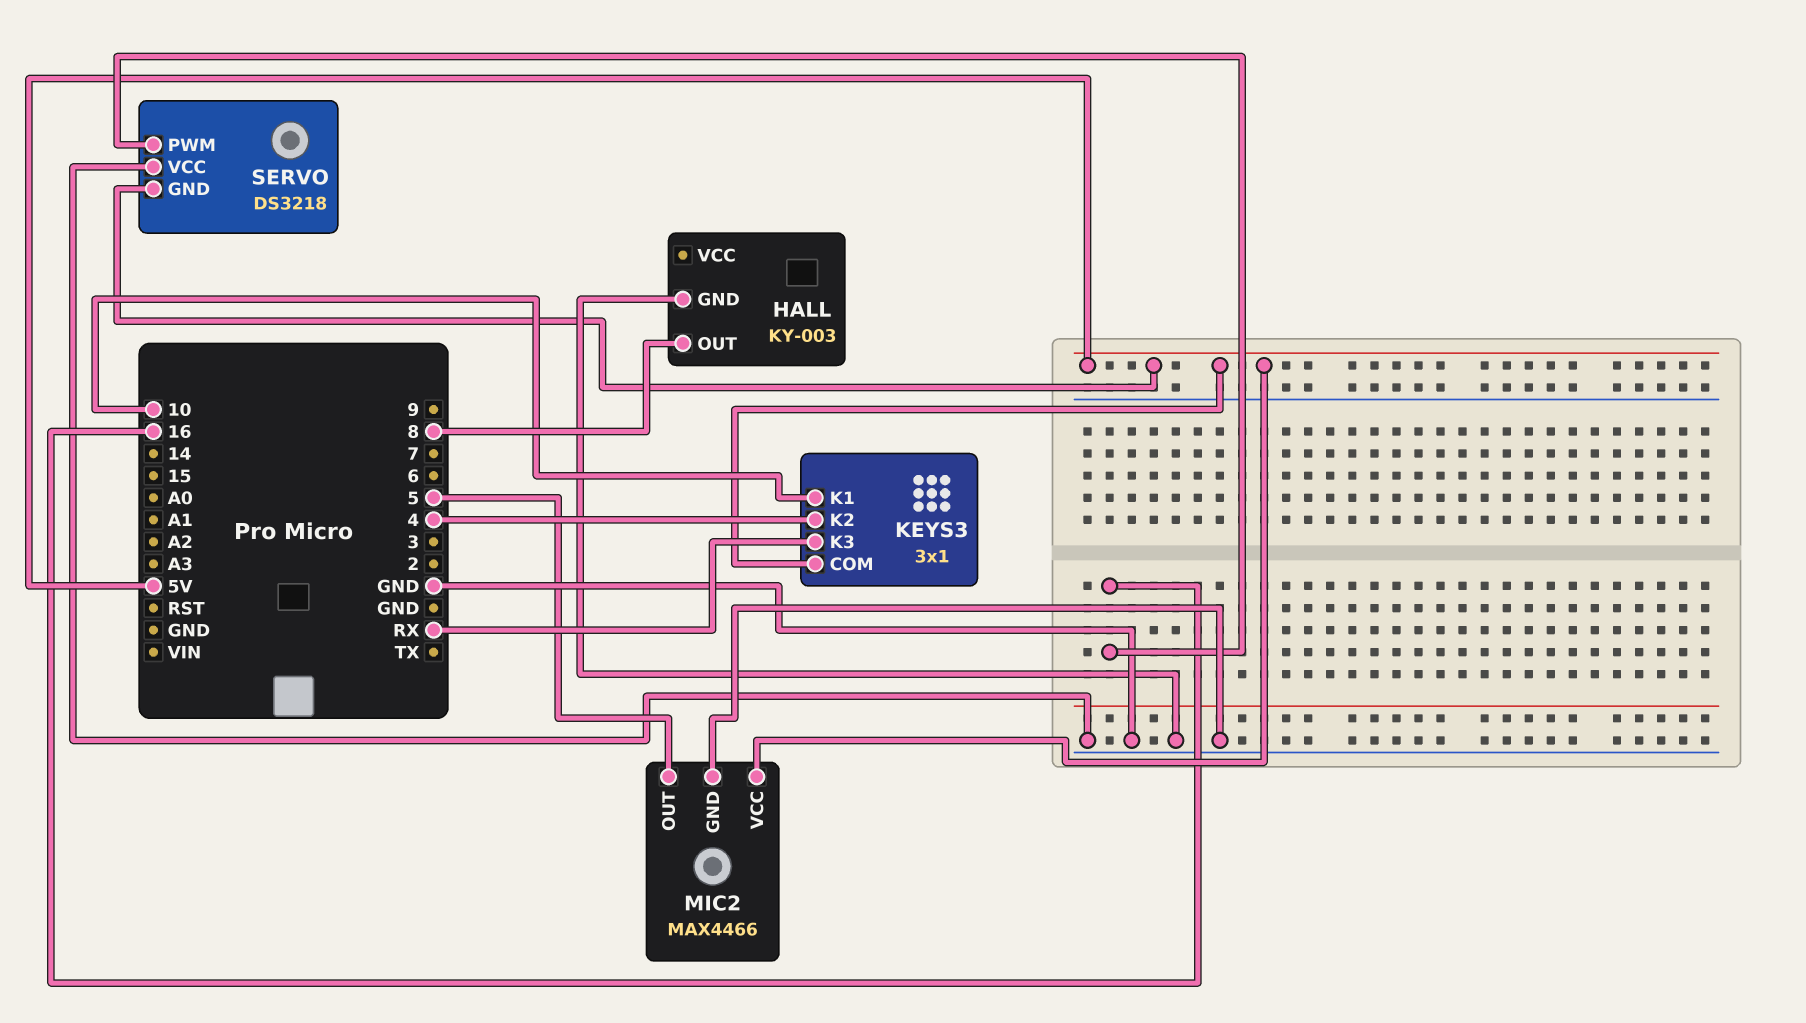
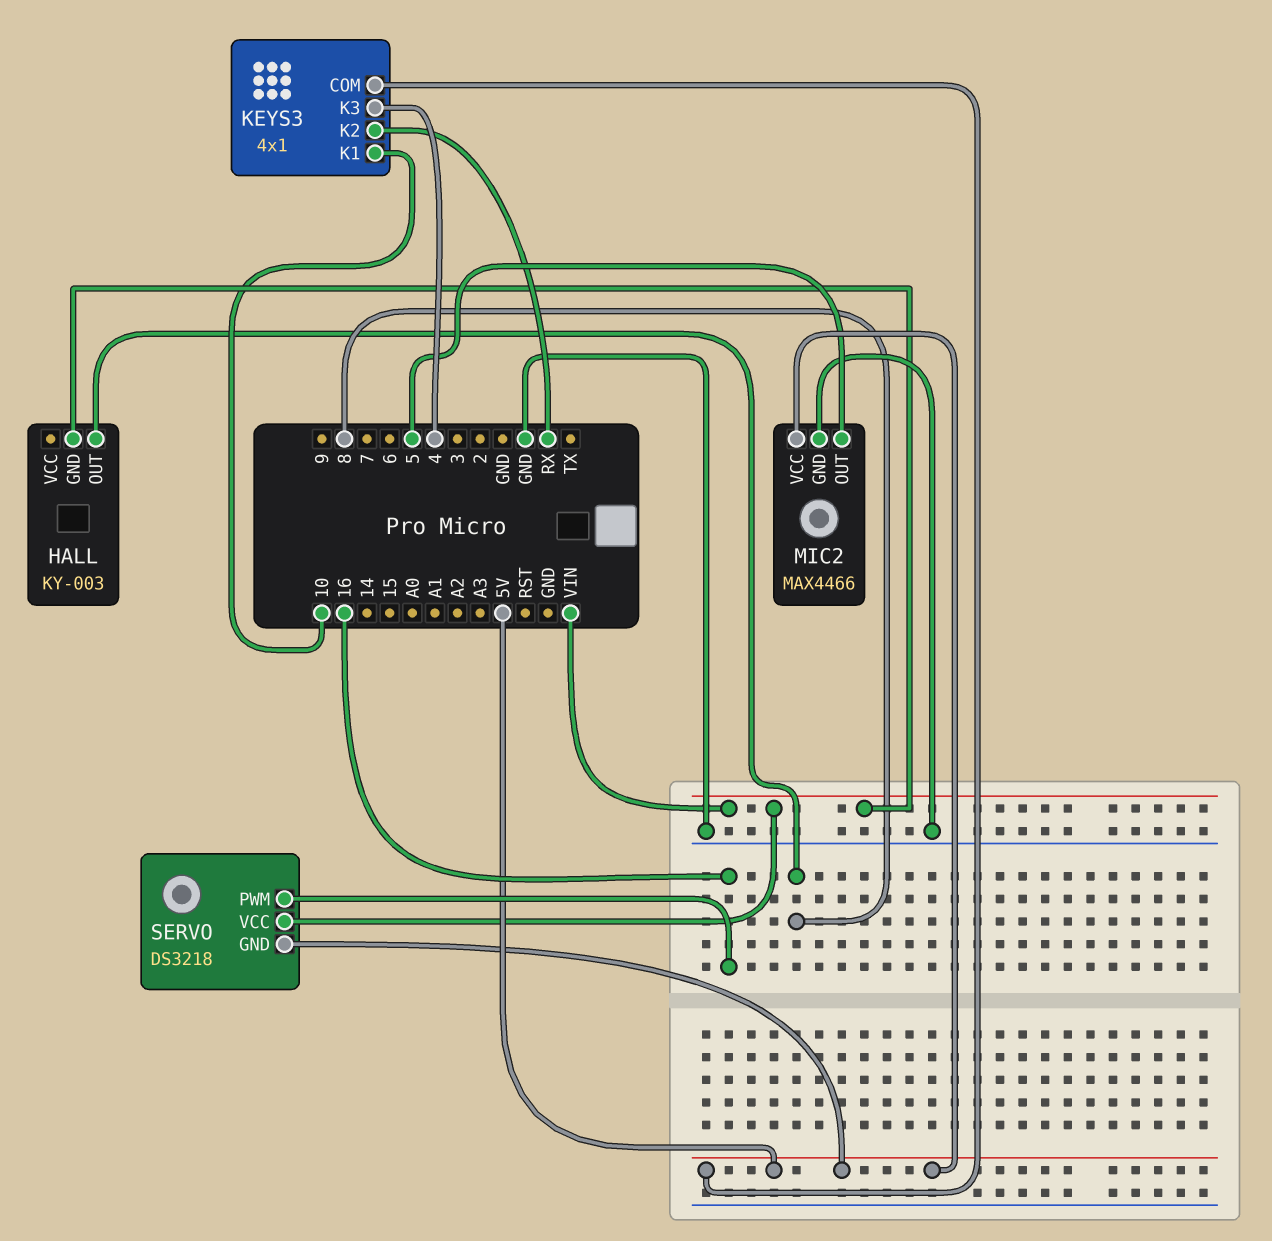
HALL pin GND: GND -> VIN
KEYS3: 3x1 -> 4x1
KEYS3 pin K2: 4 -> RX
KEYS3 pin K3: RX -> 4
SERVO pin VCC: GND -> VIN

